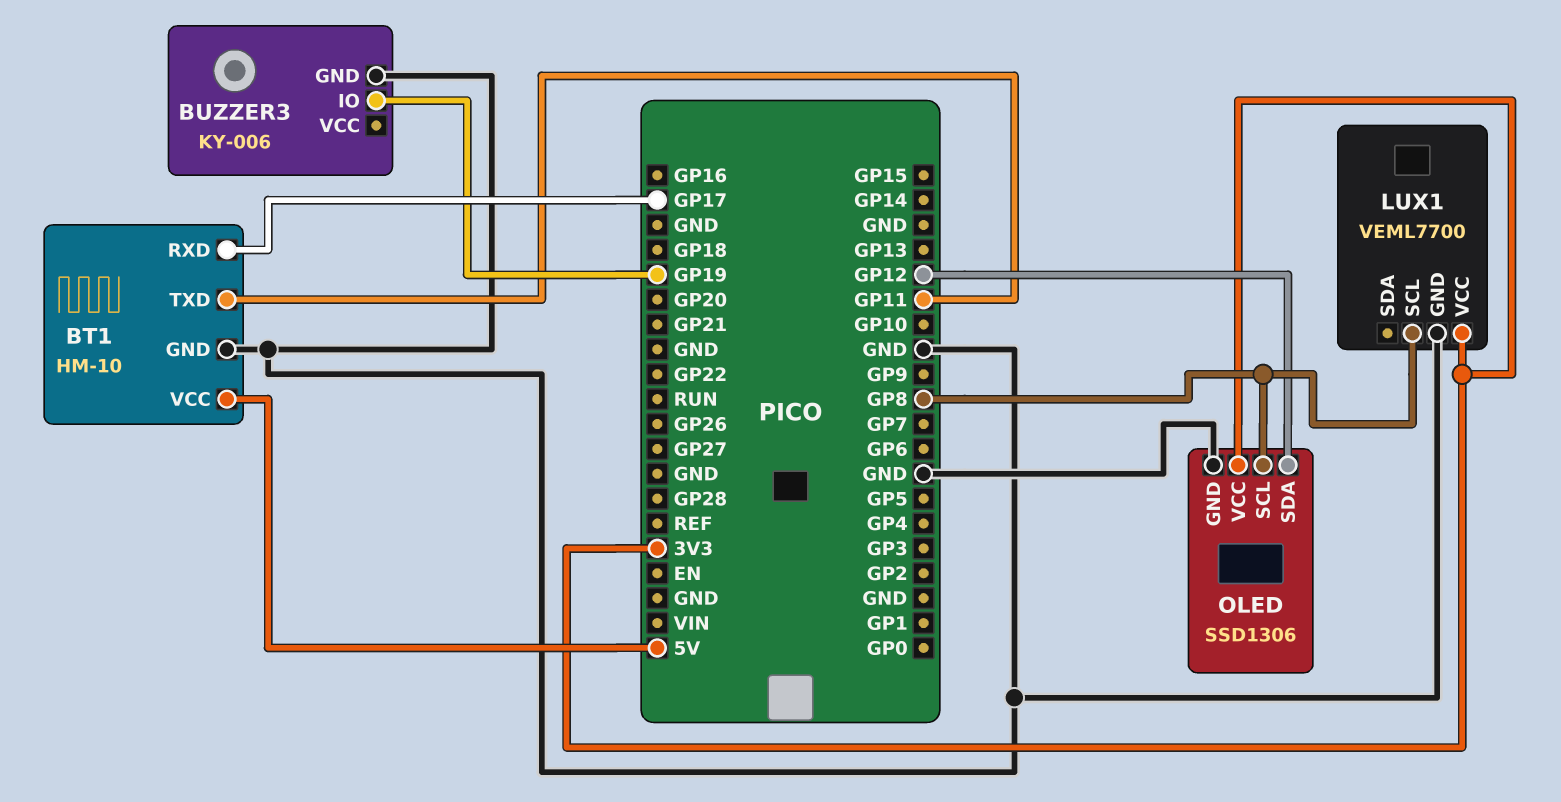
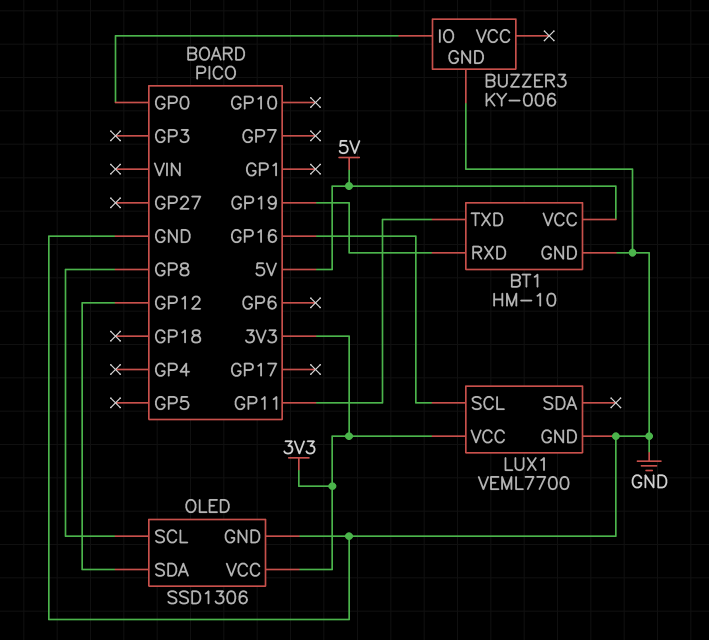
BT1 pin RXD: GP17 -> GP19
BUZZER3 pin IO: GP19 -> GP0
LUX1 pin SCL: GP8 -> GP16

